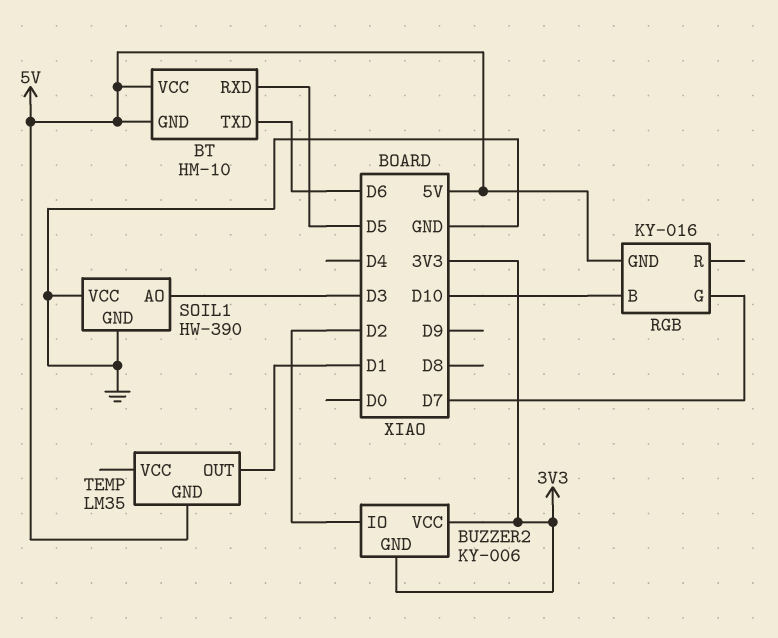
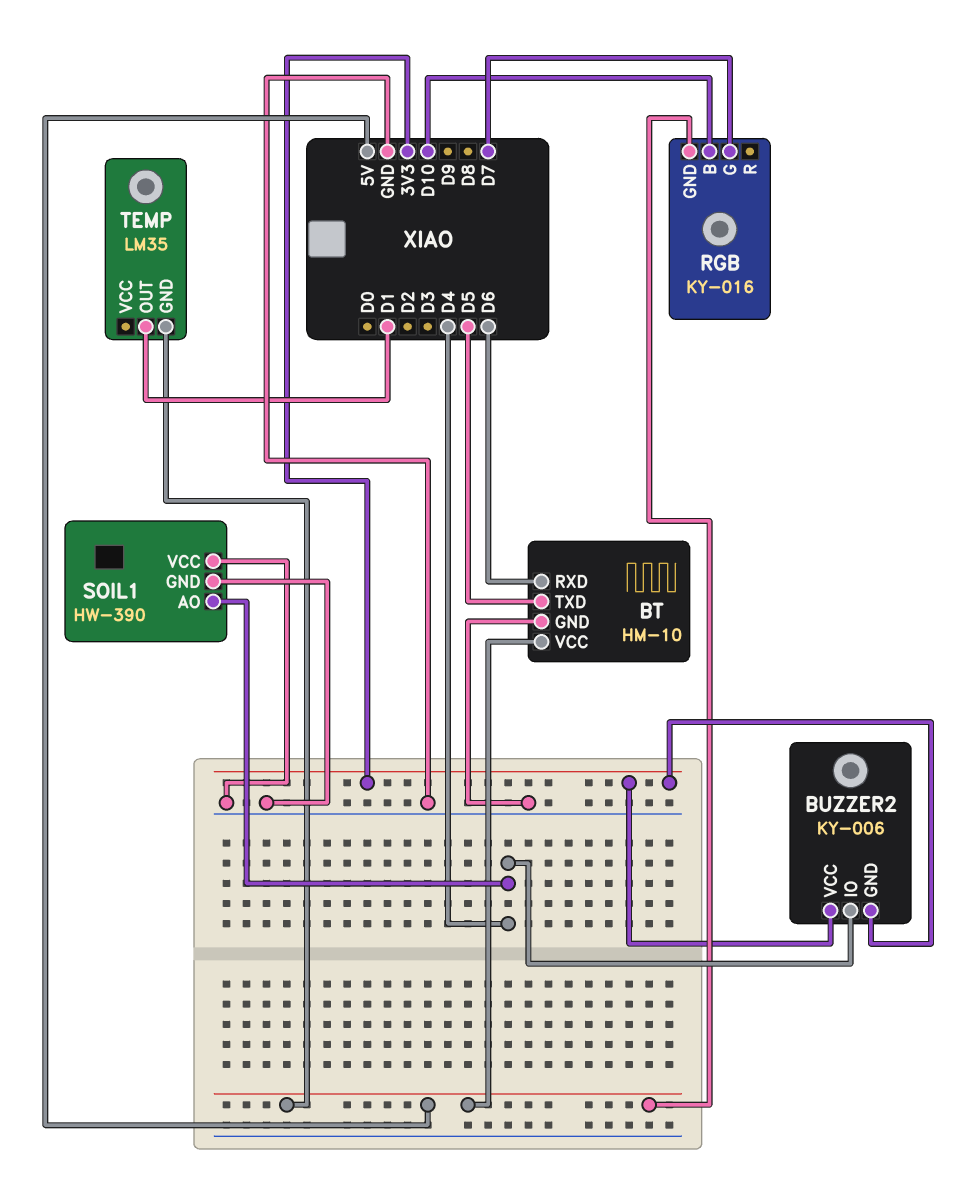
BT pin GND: 5V -> GND
BT pin RXD: D5 -> D6
BT pin TXD: D6 -> D5
BUZZER2 pin IO: D2 -> D4
SOIL1 pin AO: D3 -> D4

